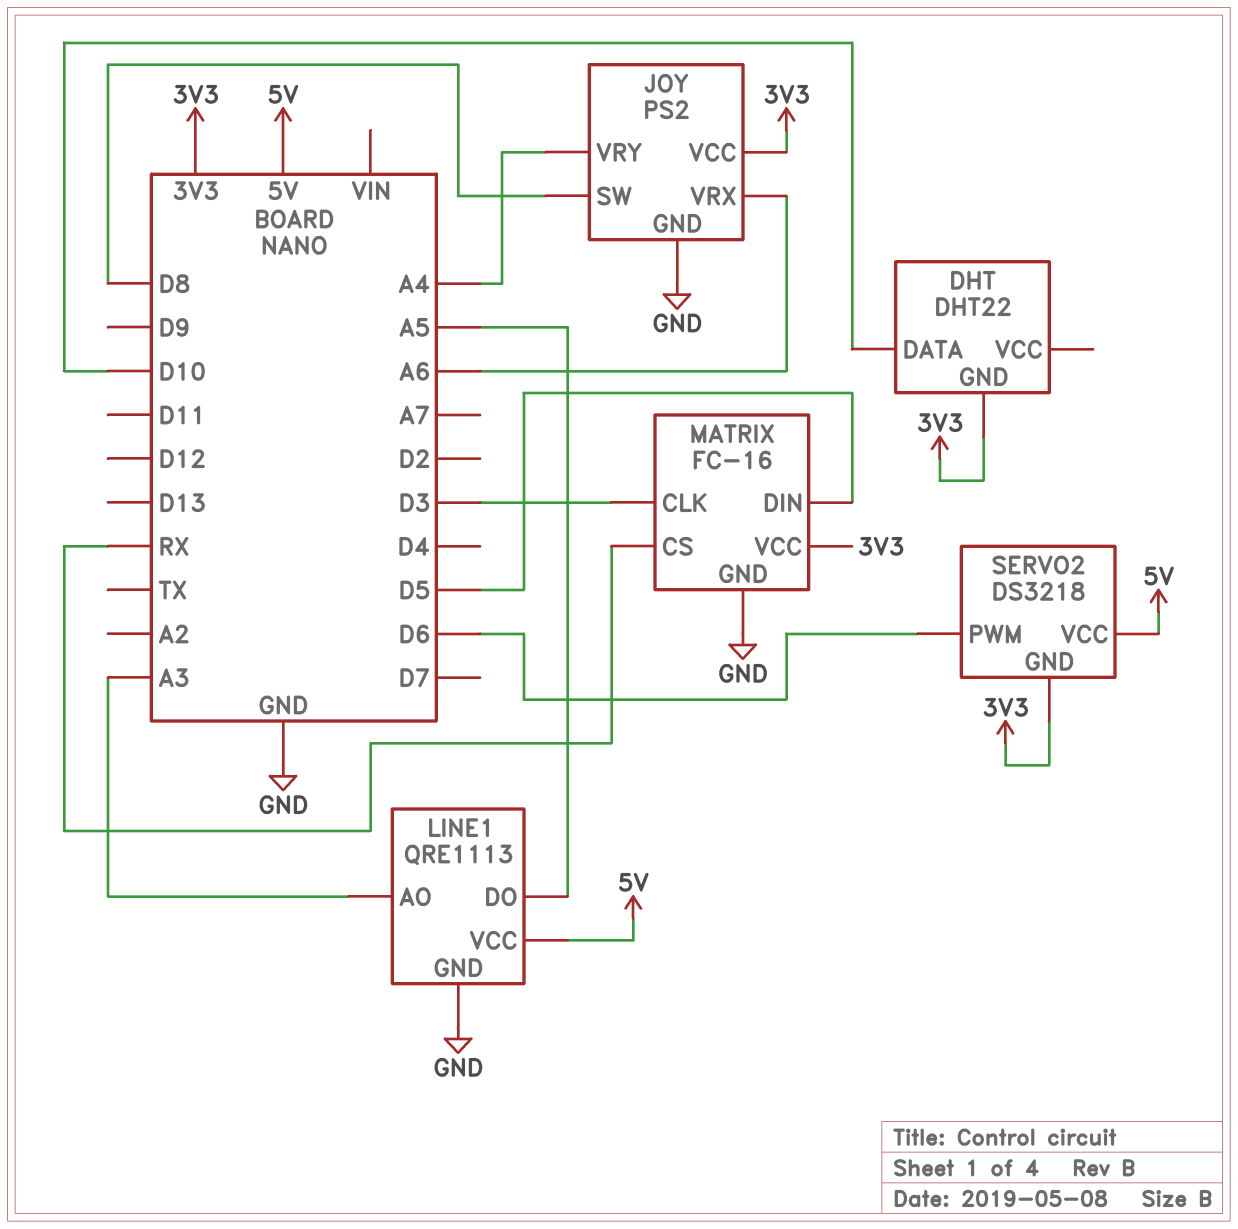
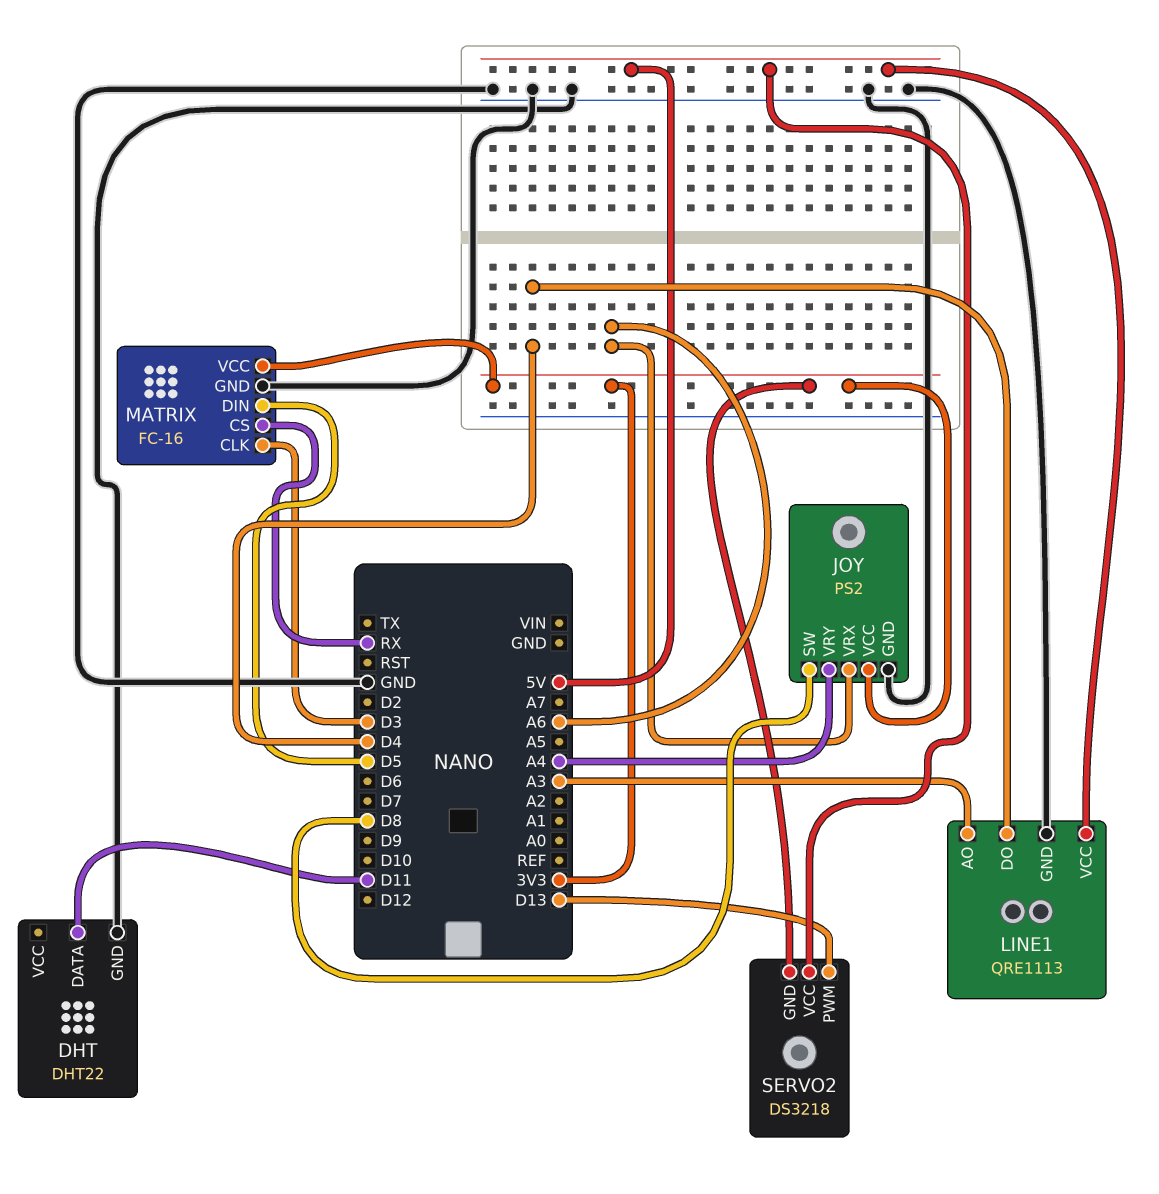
DHT pin DATA: D10 -> D11
DHT pin GND: 3V3 -> GND
LINE1 pin DO: A5 -> D4
SERVO2 pin PWM: D6 -> D13

